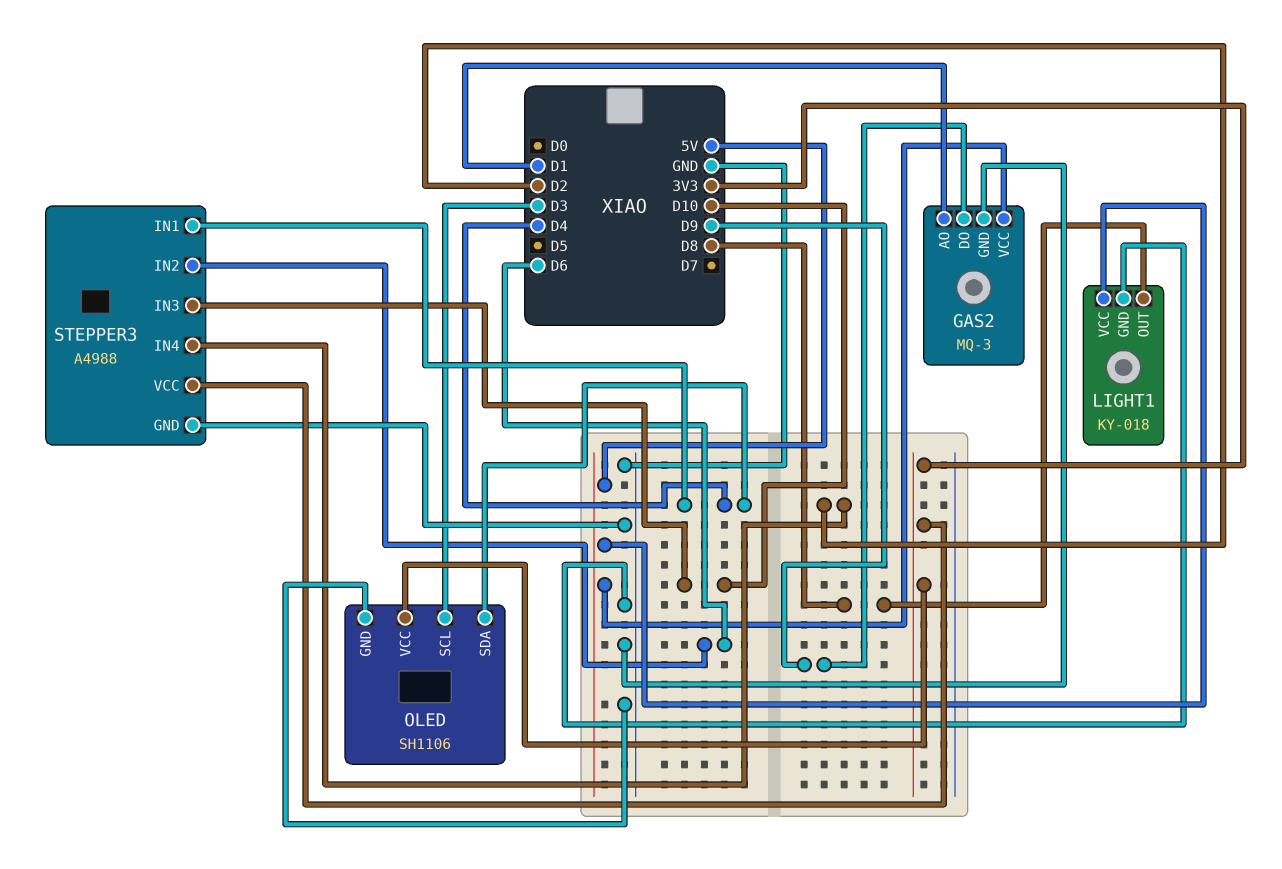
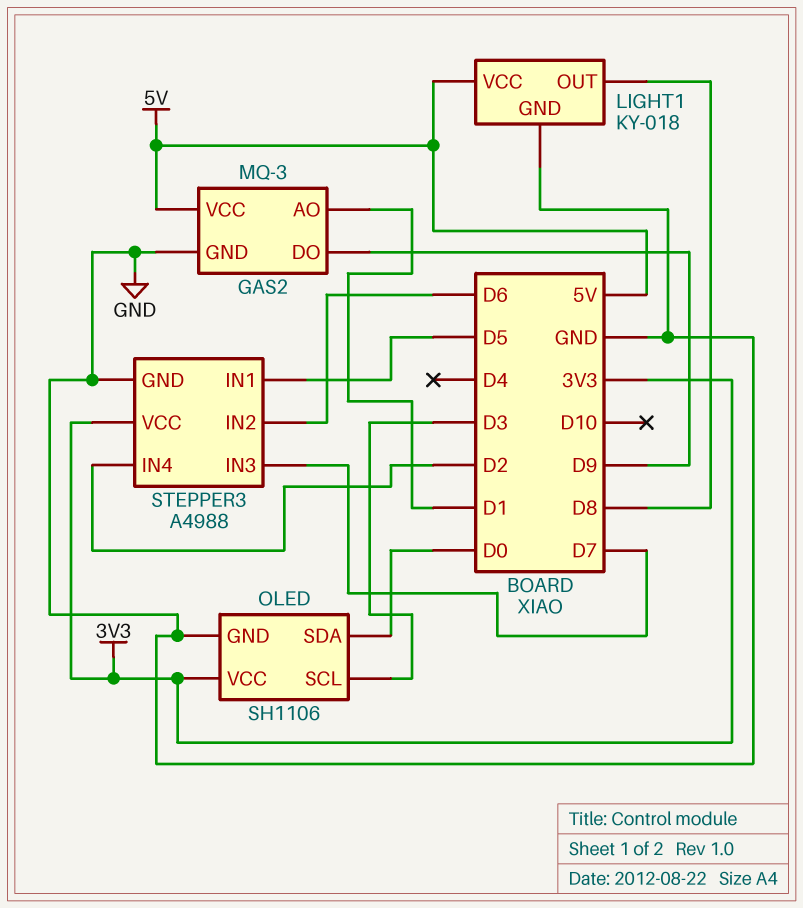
OLED pin SDA: D4 -> D0
STEPPER3 pin IN1: D4 -> D5
STEPPER3 pin IN3: D10 -> D7

